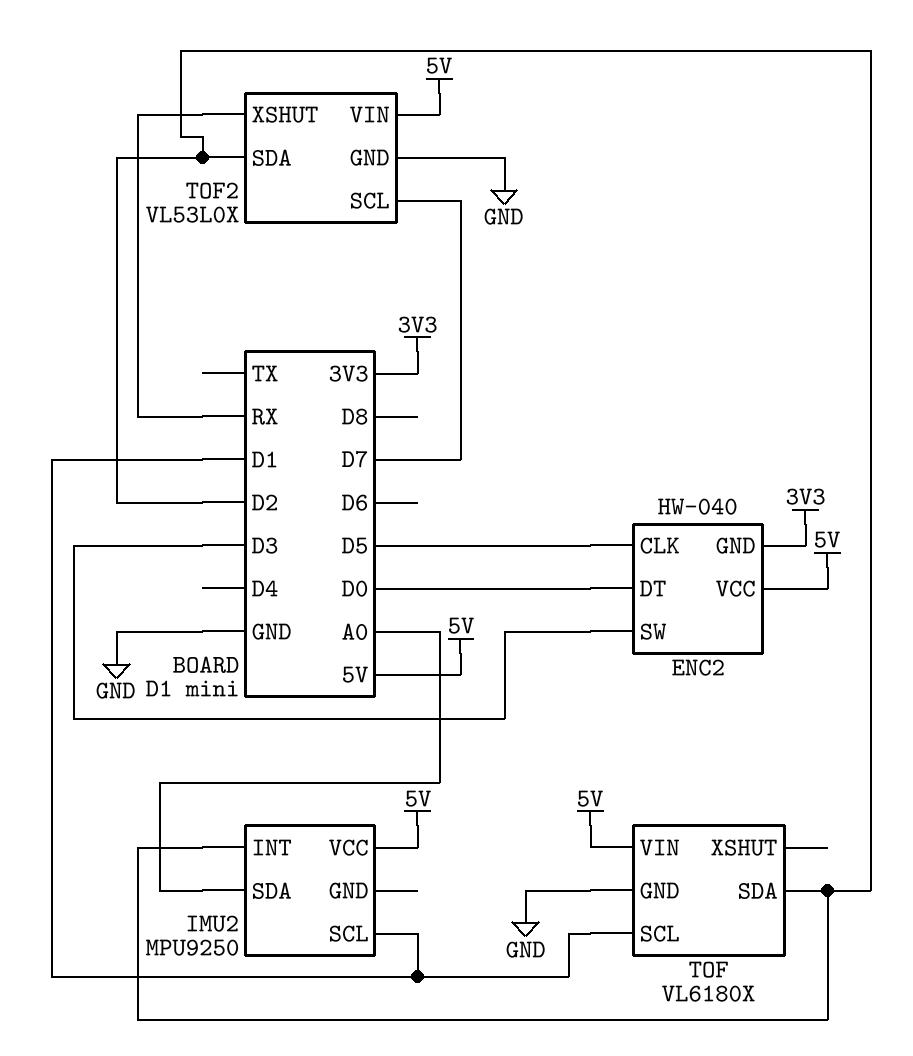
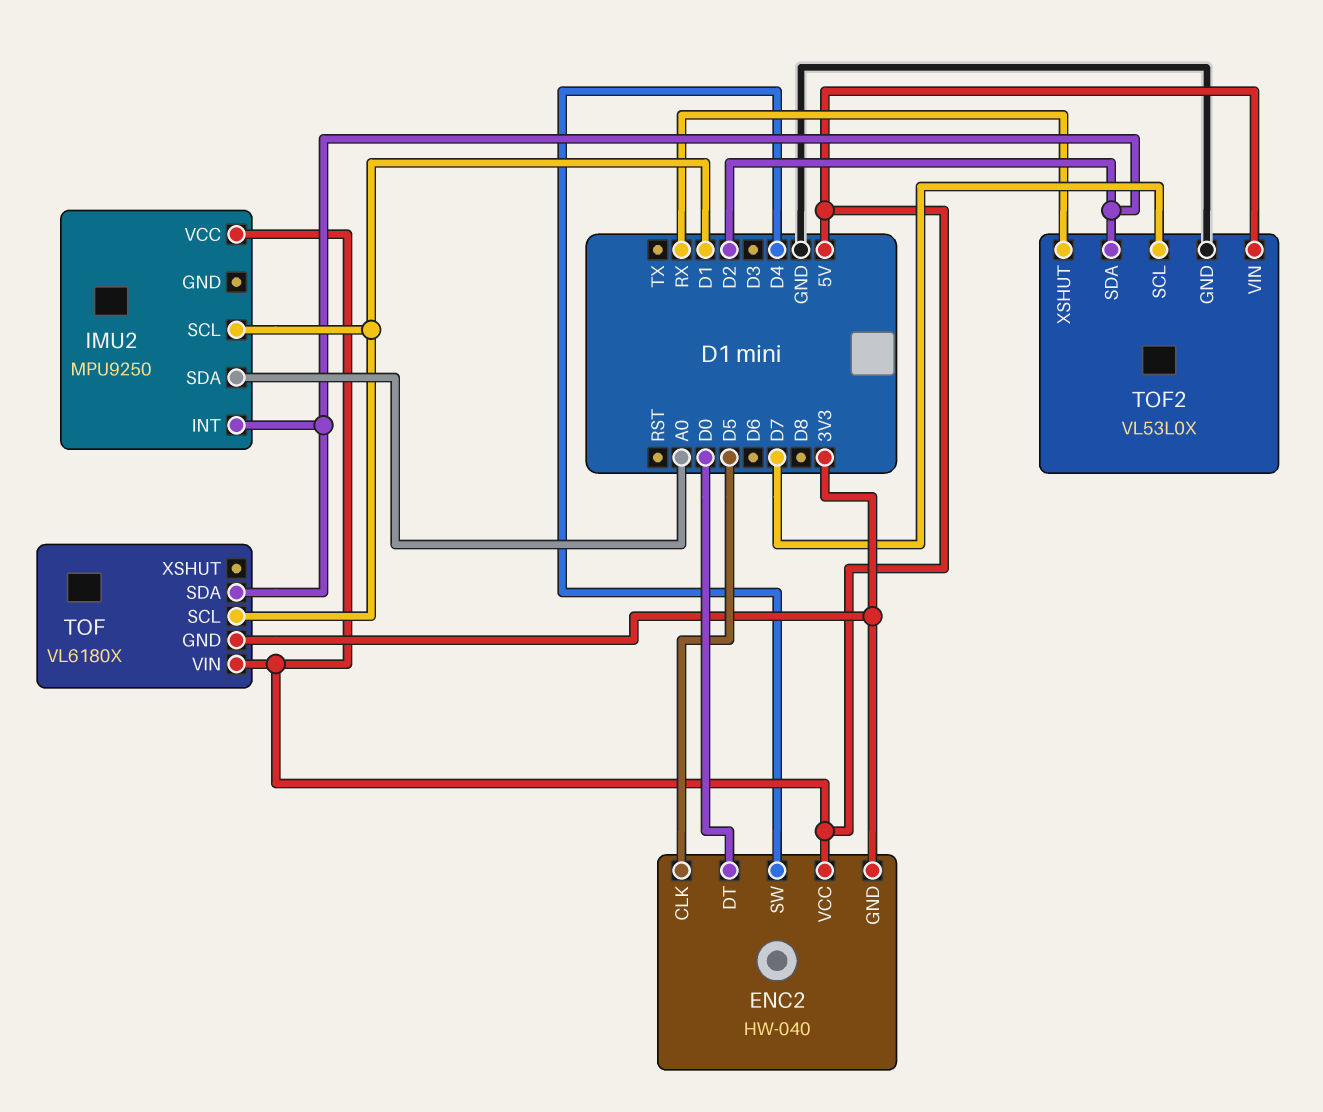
ENC2 pin SW: D3 -> D4
TOF pin GND: GND -> 3V3

